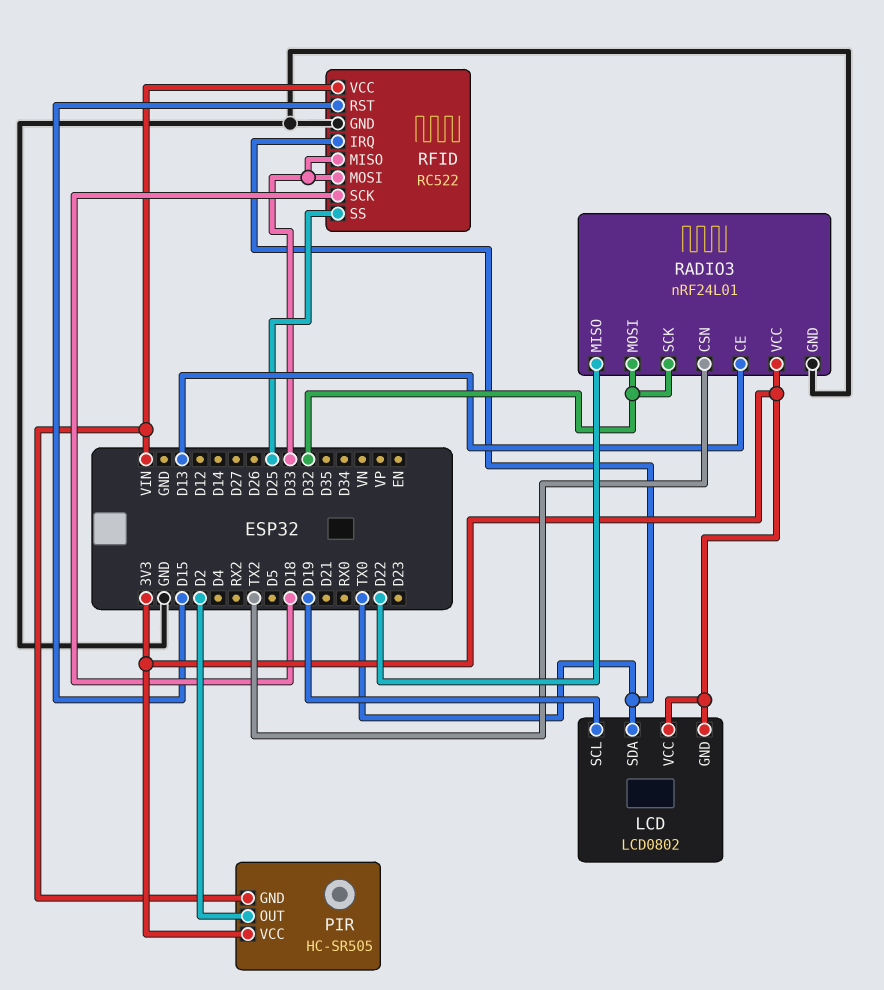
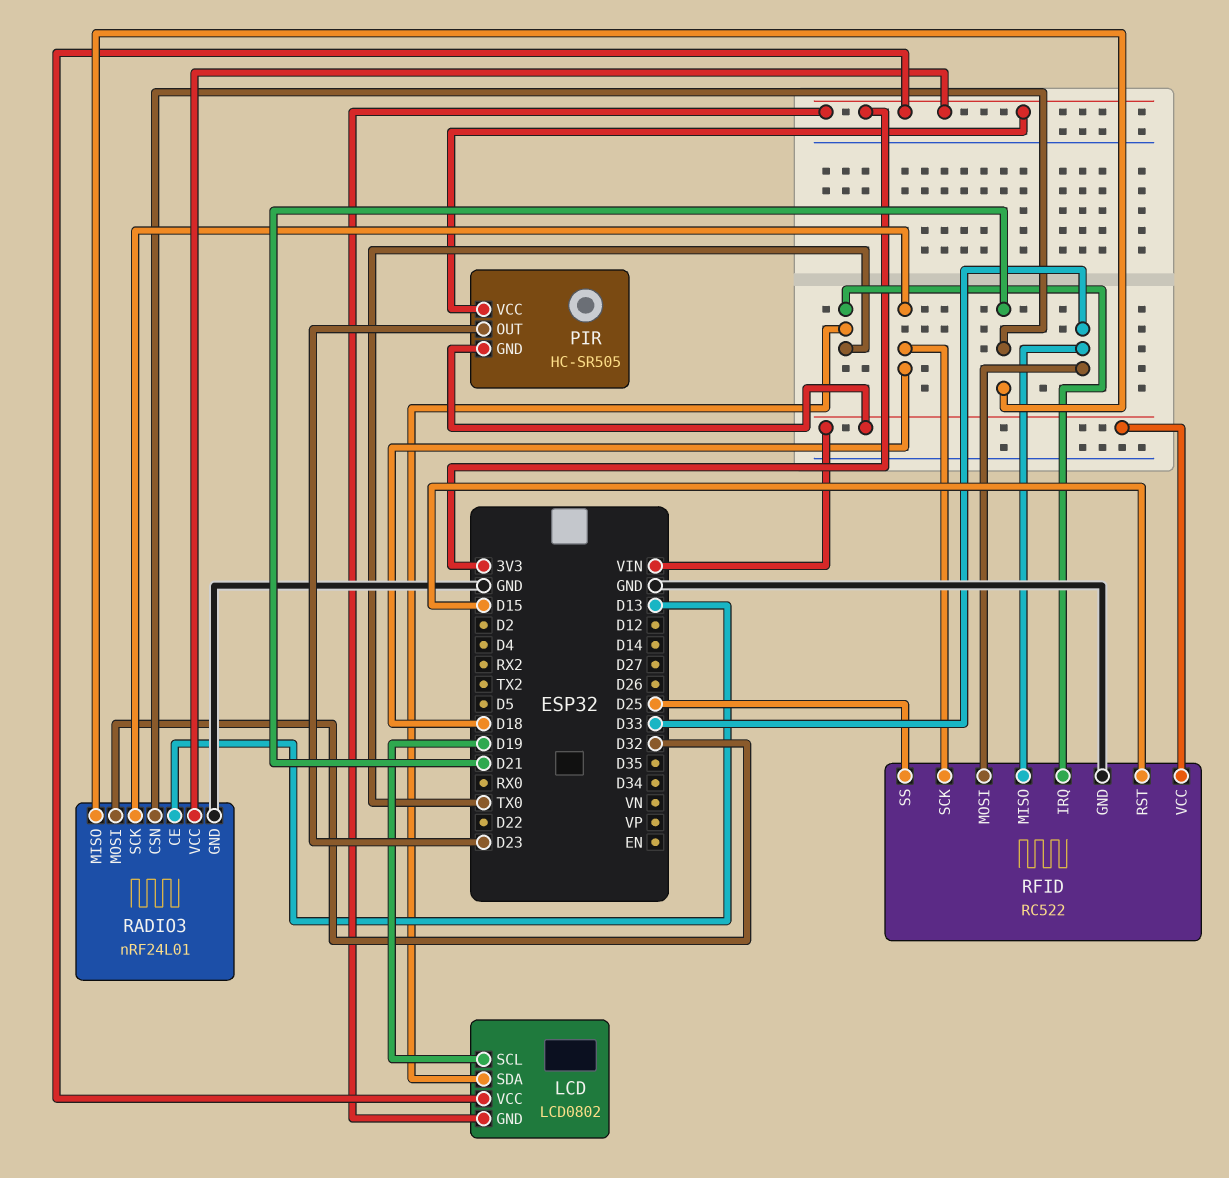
PIR pin OUT: D2 -> D23
RADIO3 pin CSN: TX2 -> D21
RADIO3 pin MISO: D22 -> D21
RADIO3 pin SCK: D32 -> D18

